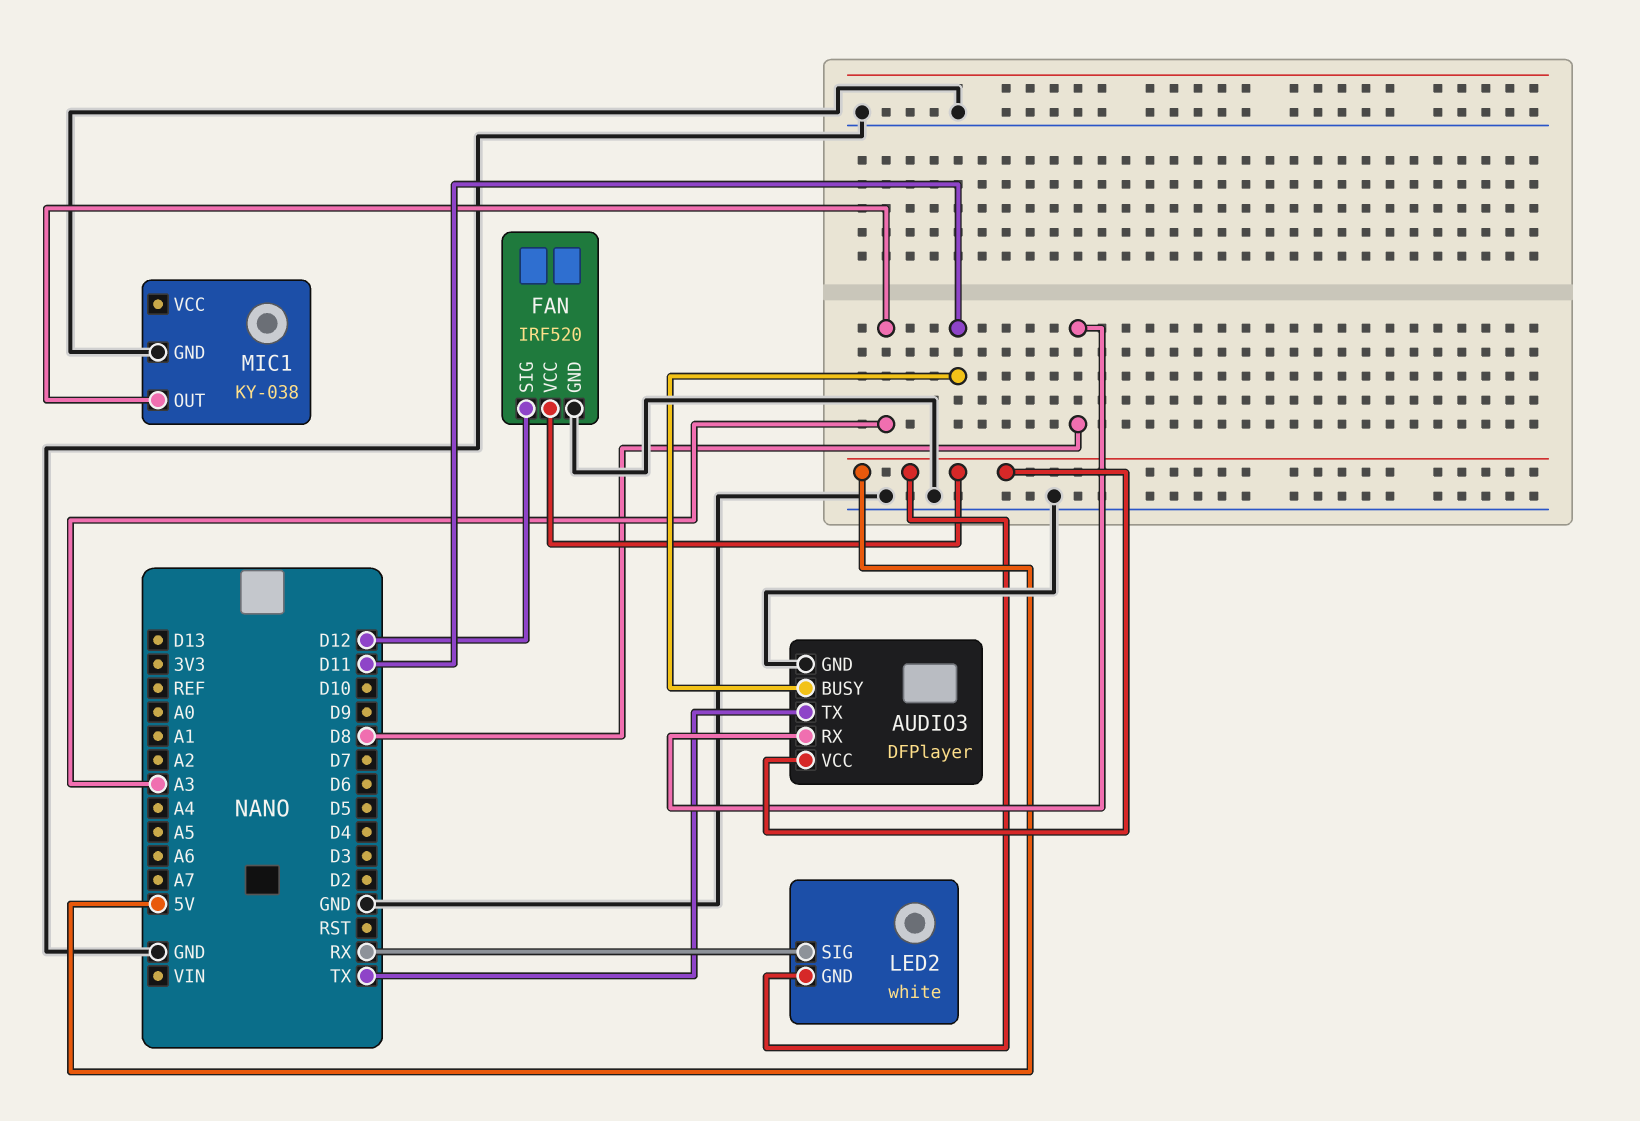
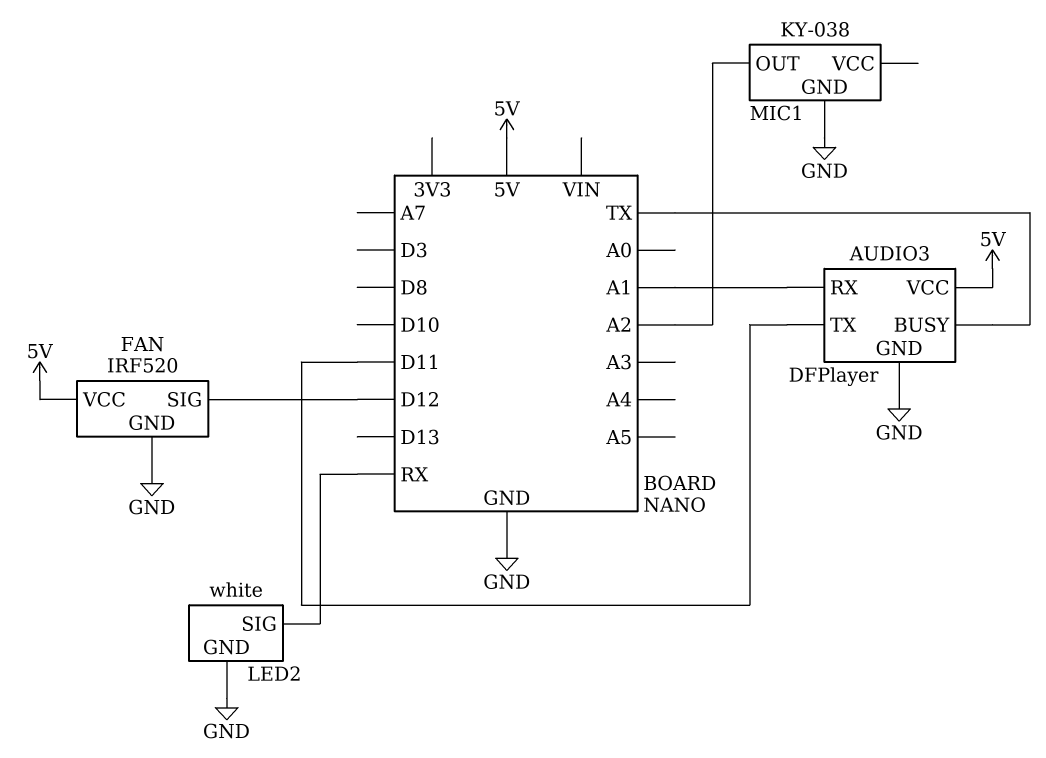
AUDIO3 pin BUSY: D11 -> TX
AUDIO3 pin RX: D8 -> A1
AUDIO3 pin TX: TX -> D11
LED2 pin GND: 5V -> GND
MIC1 pin OUT: A3 -> A2

